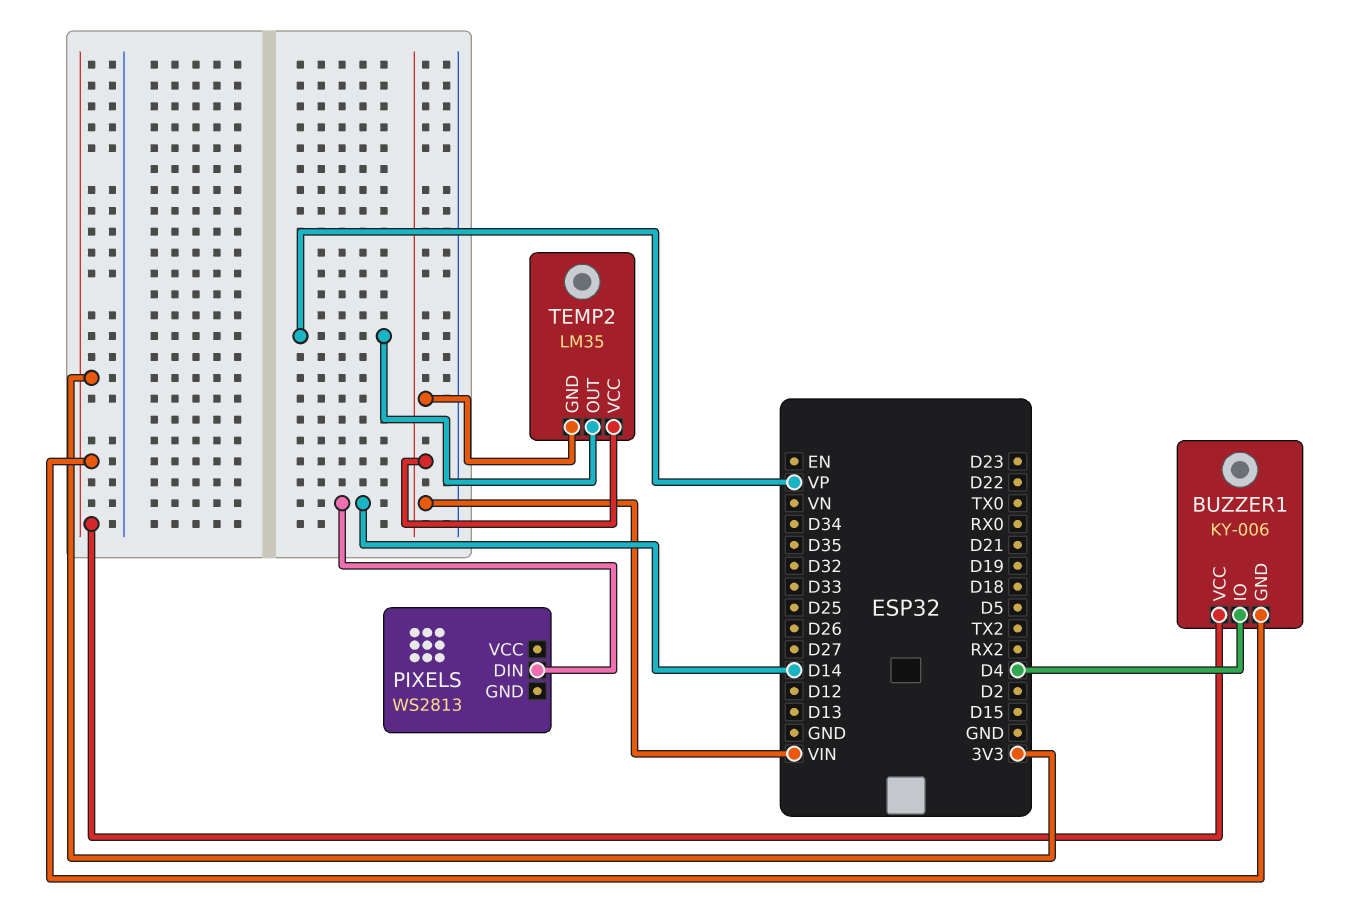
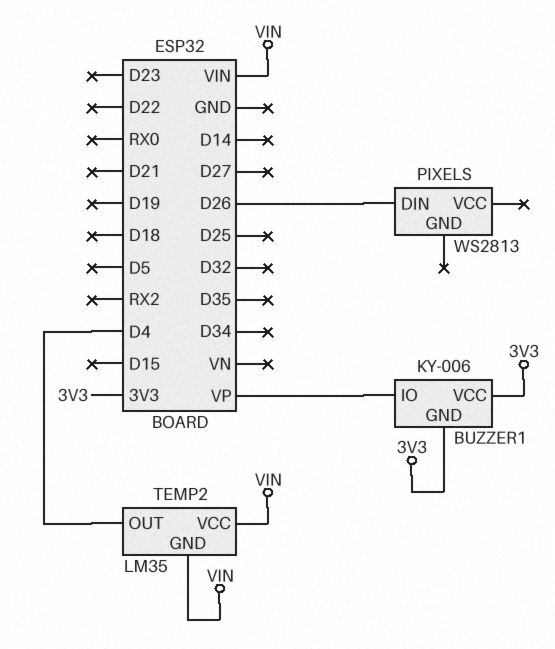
BUZZER1 pin IO: D4 -> VP
PIXELS pin DIN: D14 -> D26
TEMP2 pin OUT: VP -> D4

